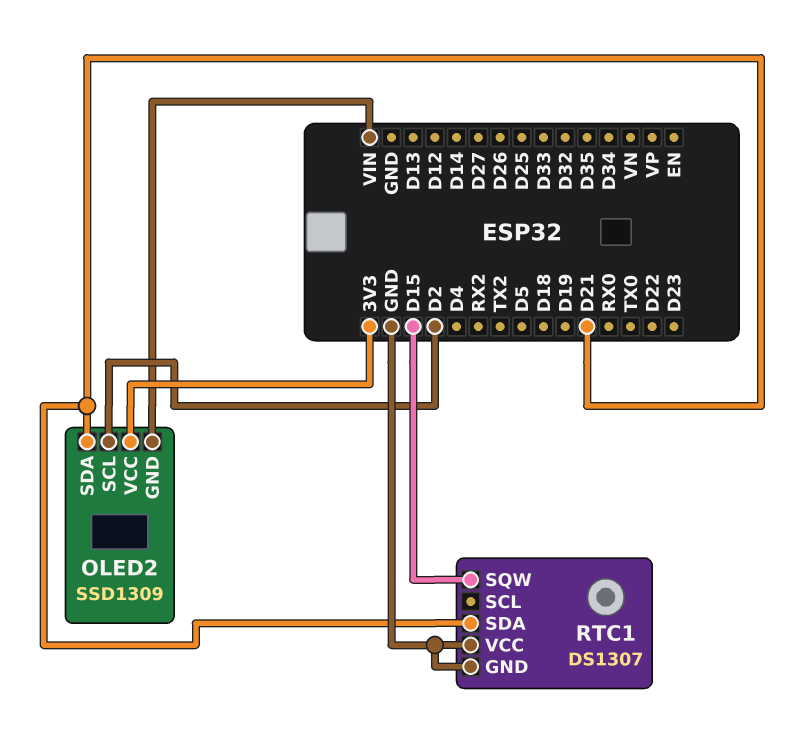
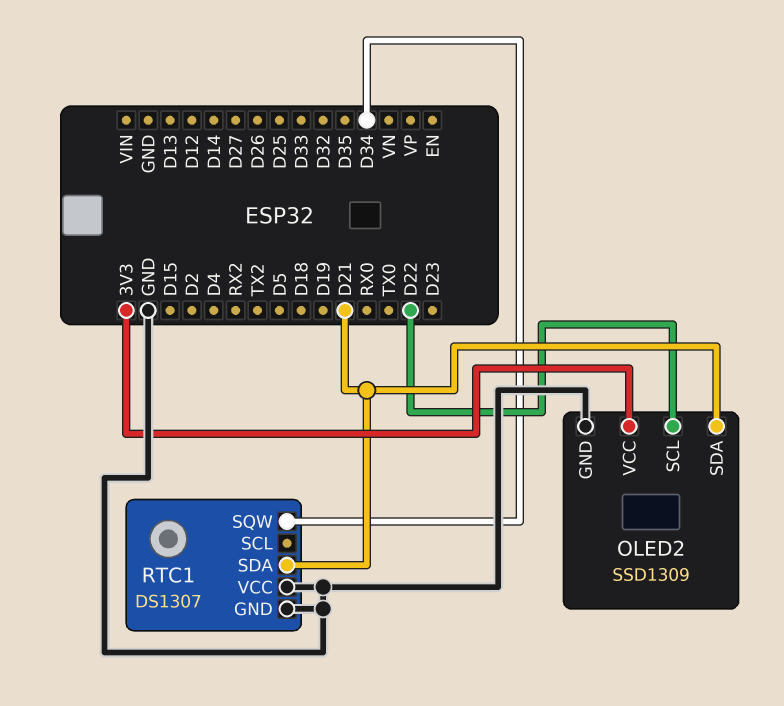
OLED2 pin GND: VIN -> GND
OLED2 pin SCL: D2 -> D22
RTC1 pin SQW: D15 -> D34

